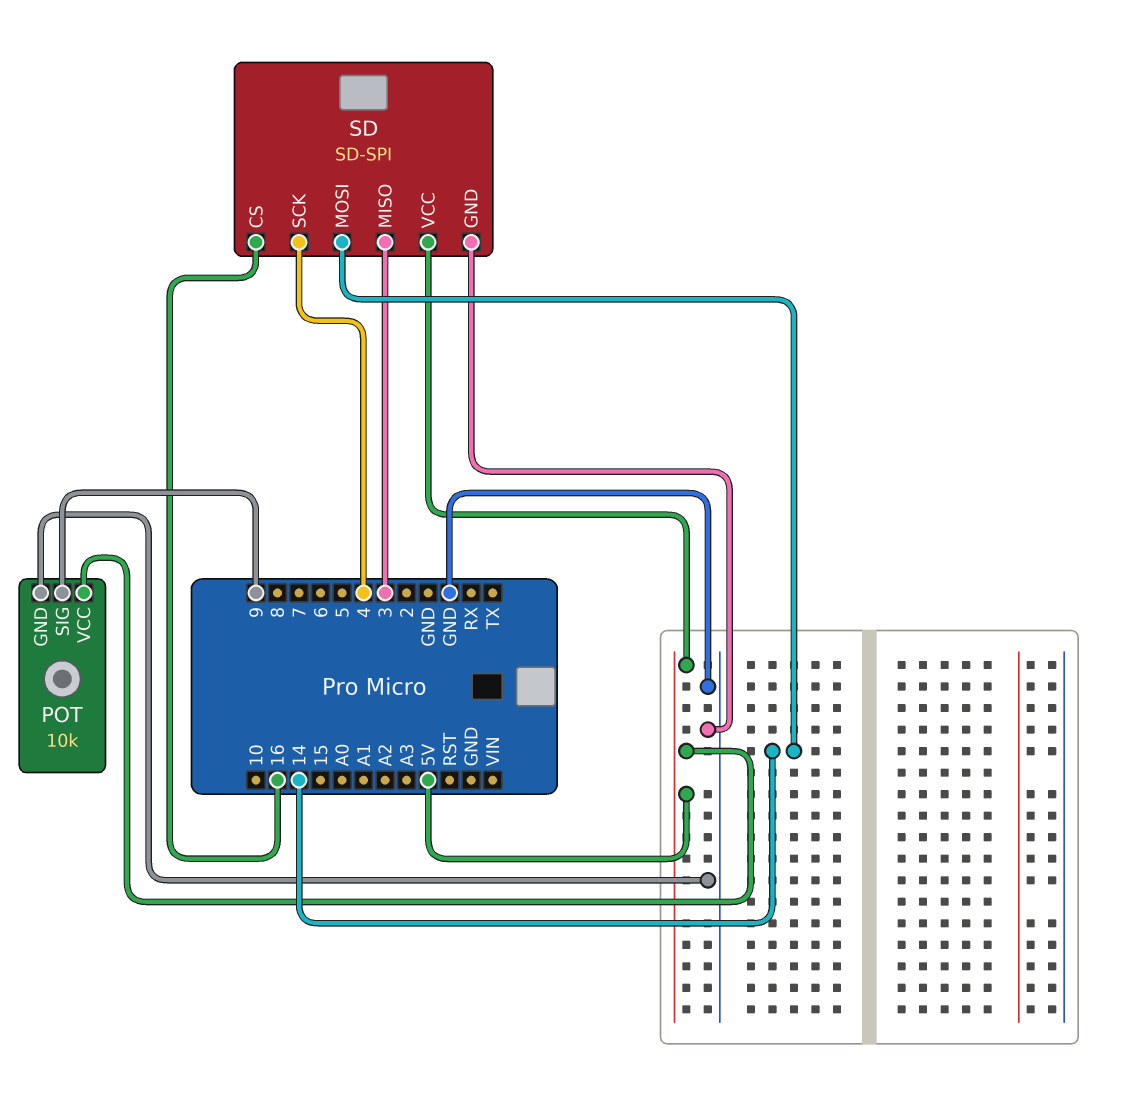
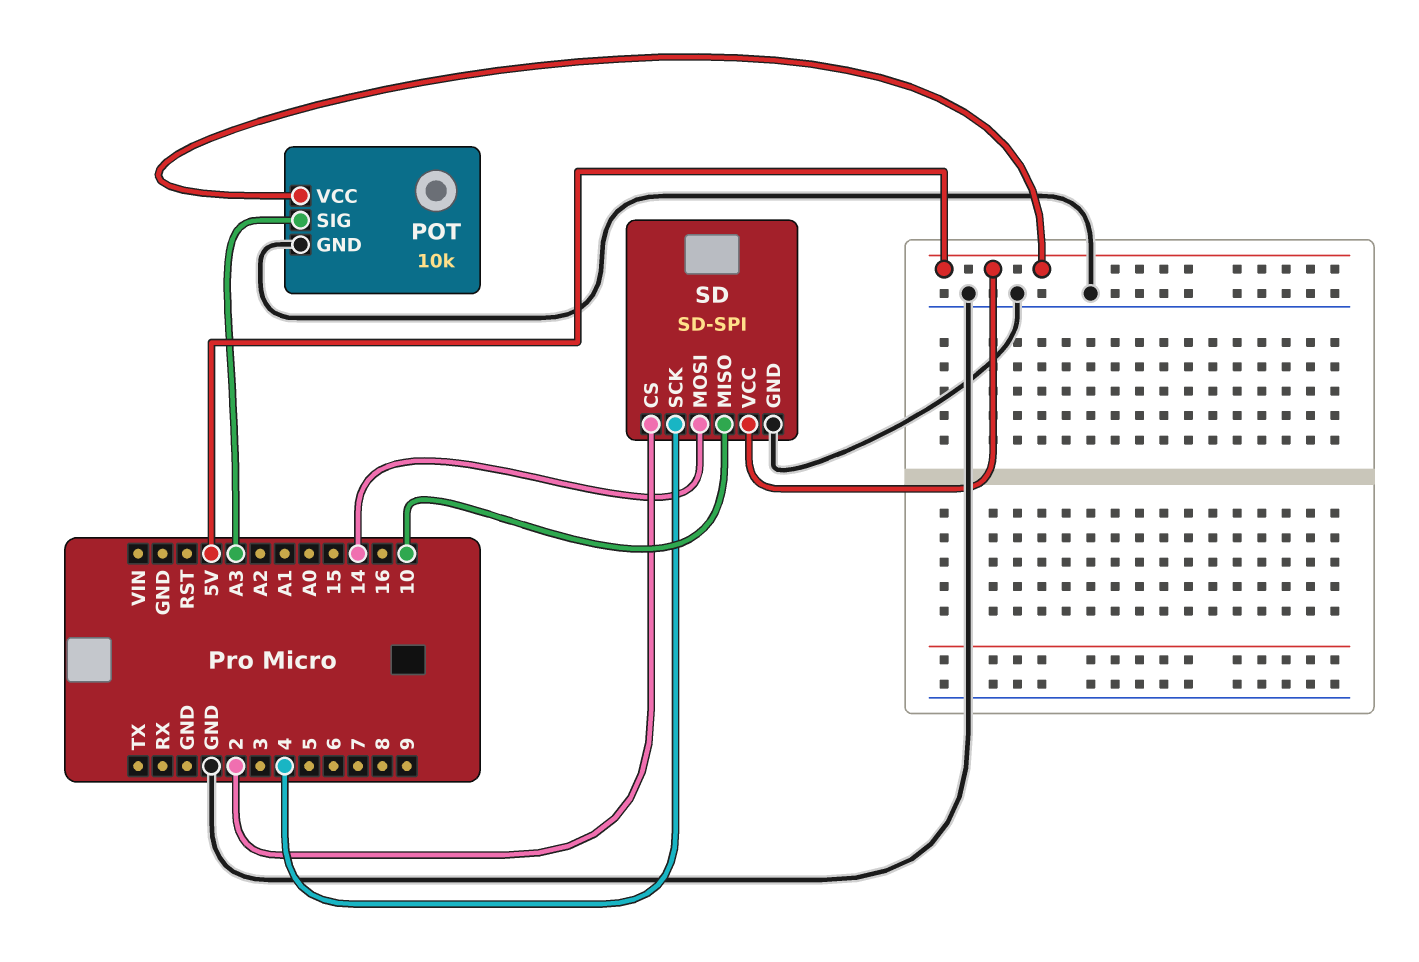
POT pin SIG: 9 -> A3
SD pin CS: 16 -> 2
SD pin MISO: 3 -> 10

